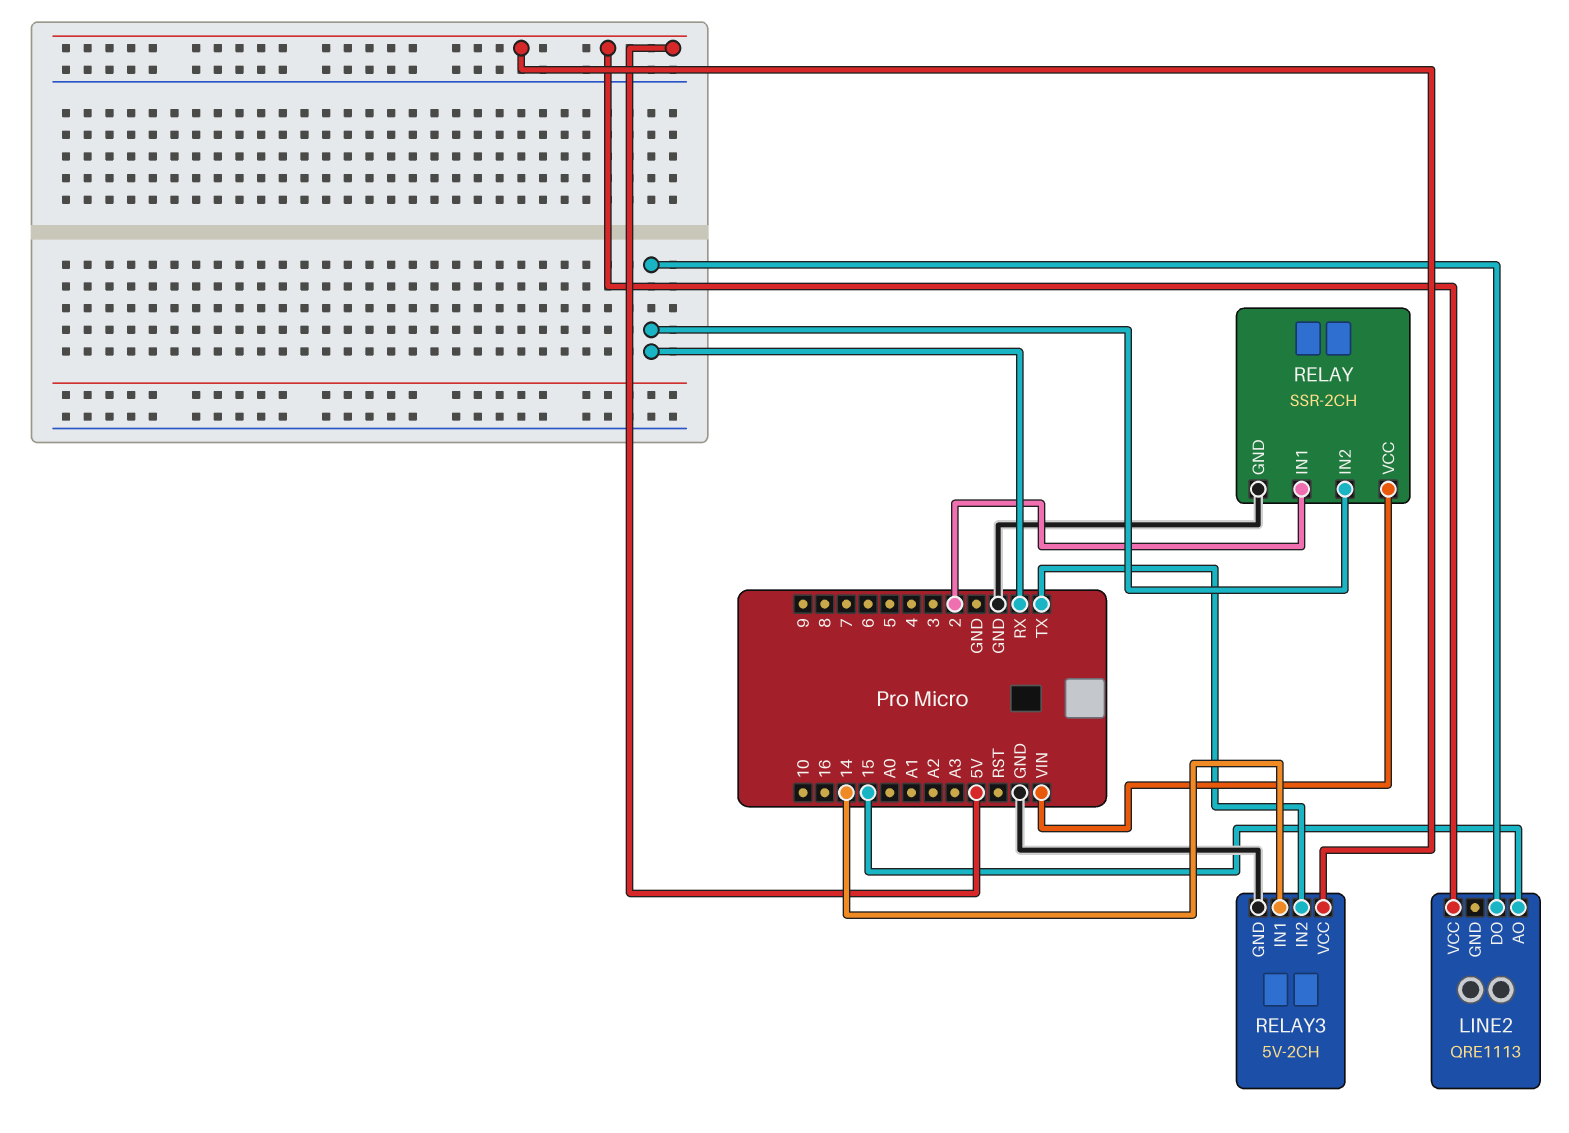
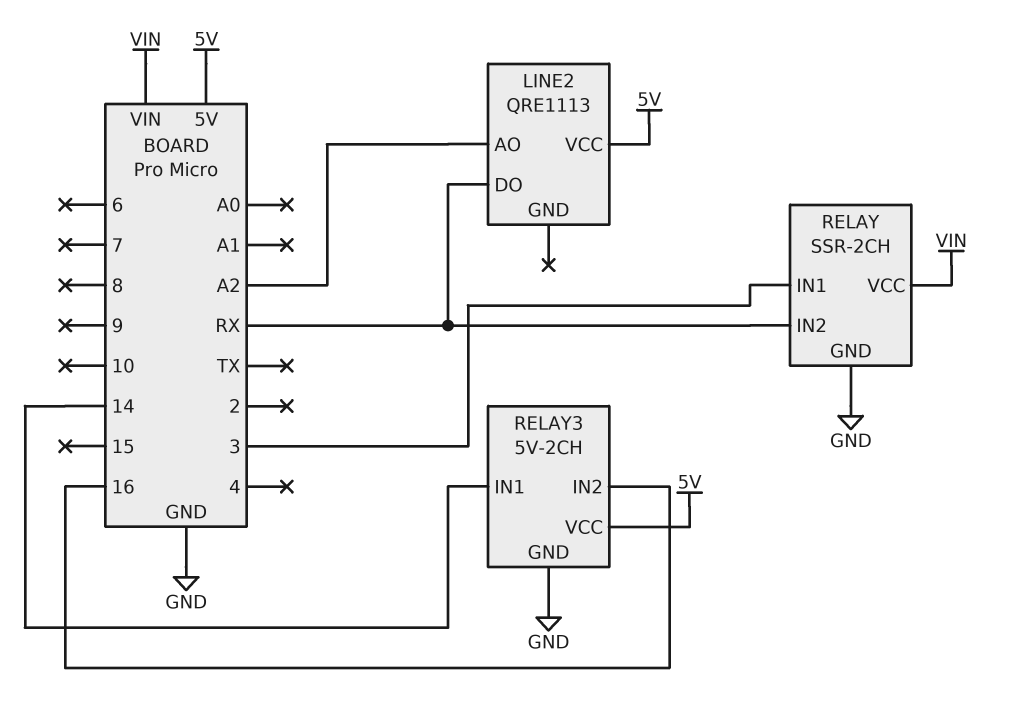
LINE2 pin AO: 15 -> A2
RELAY pin IN1: 2 -> 3
RELAY3 pin IN2: TX -> 16

